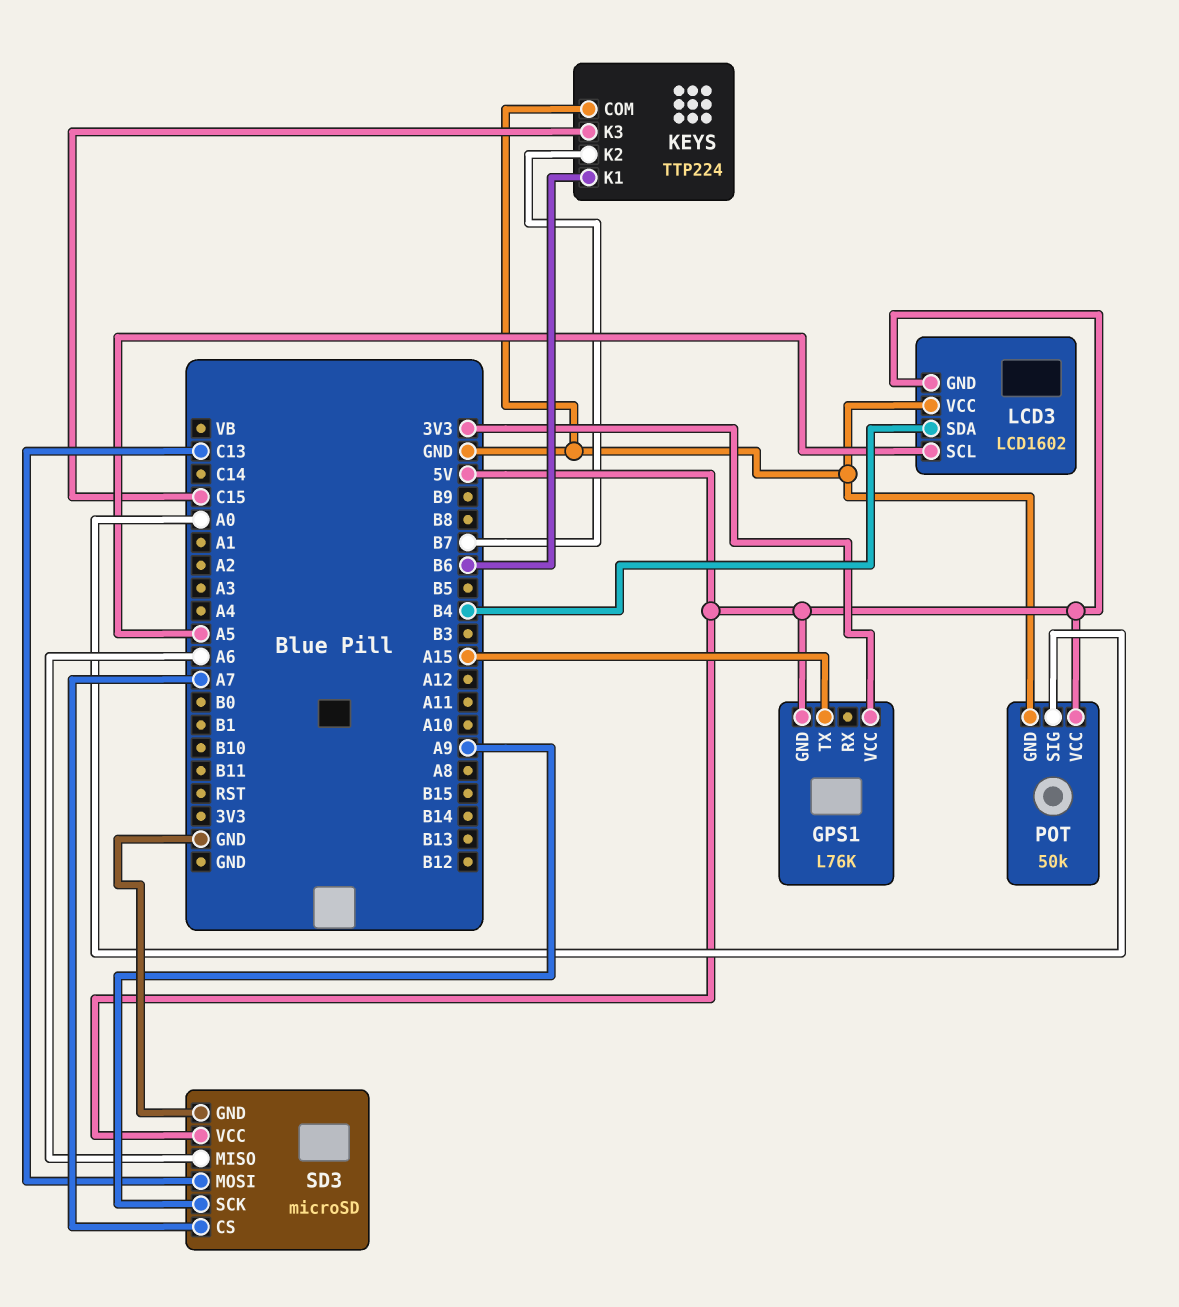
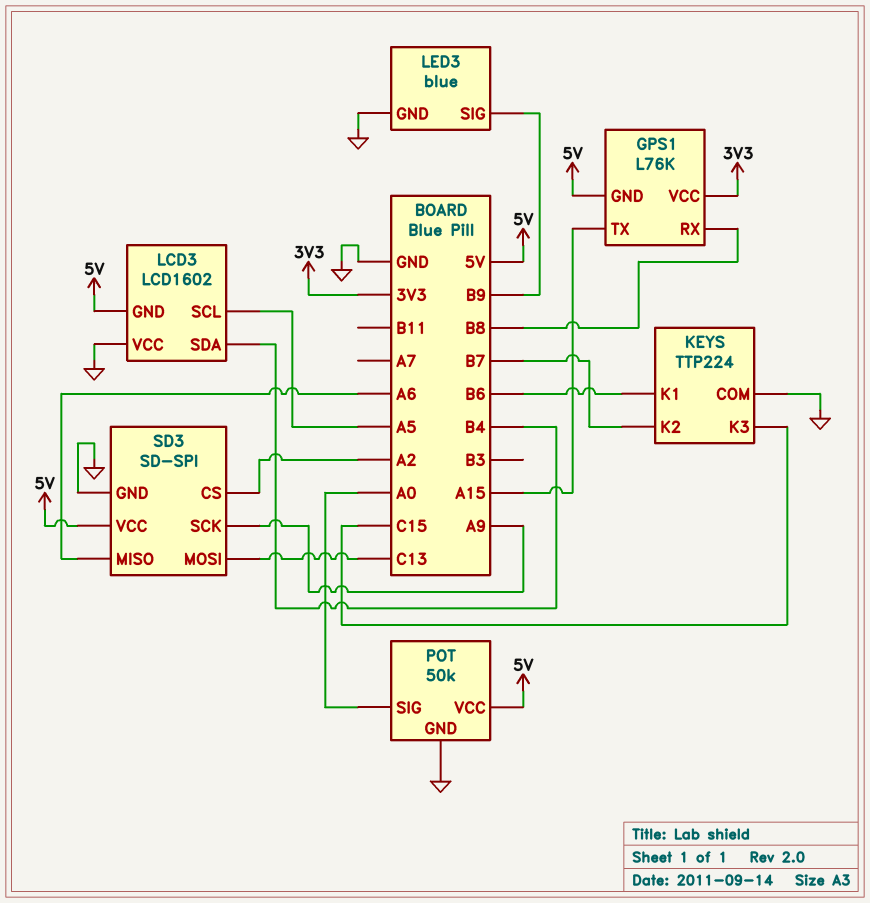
GPS1 pin RX: none -> B8
LED3: none -> blue
LED3 pin GND: none -> GND
LED3 pin SIG: none -> B9
SD3: microSD -> SD-SPI
SD3 pin CS: A7 -> A2

